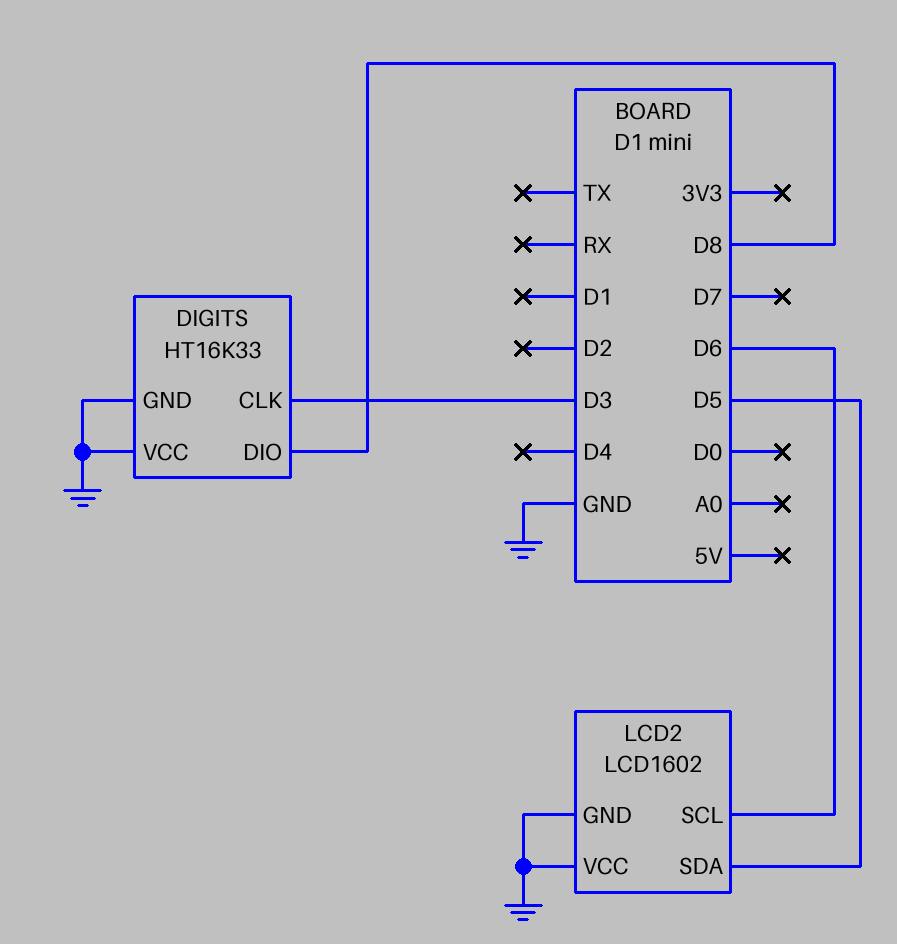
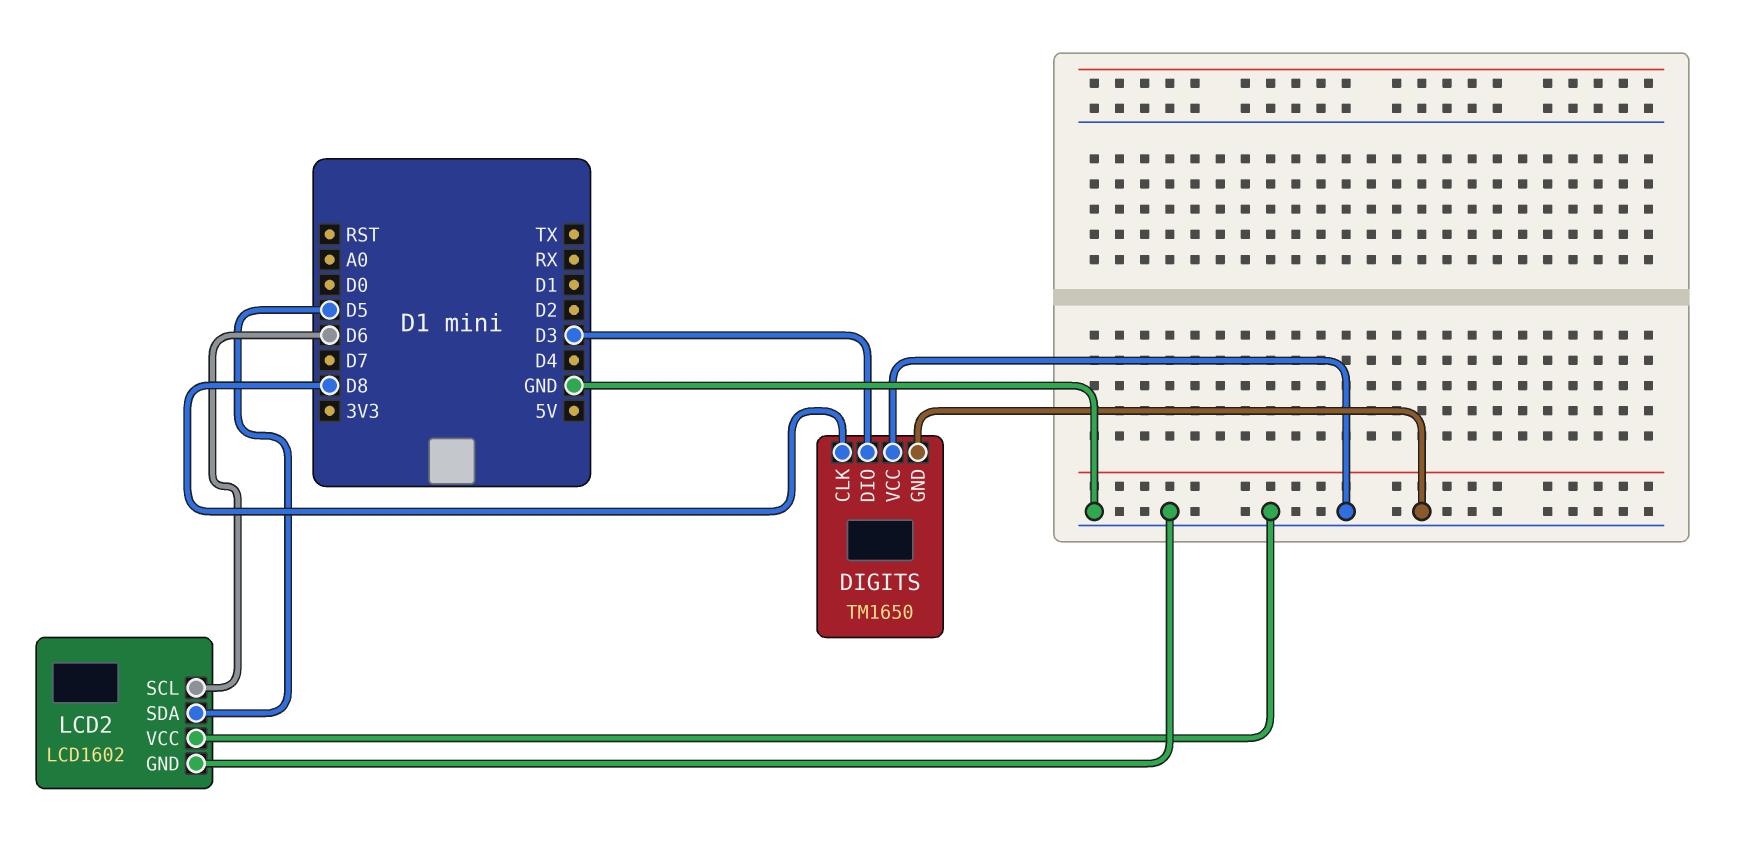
DIGITS: HT16K33 -> TM1650
DIGITS pin CLK: D3 -> D8
DIGITS pin DIO: D8 -> D3

